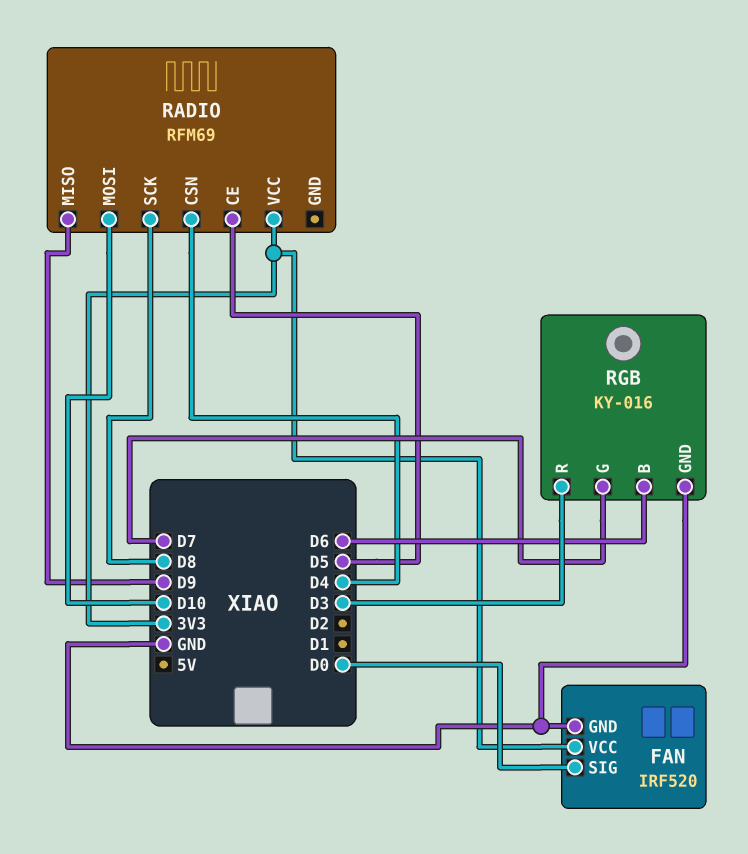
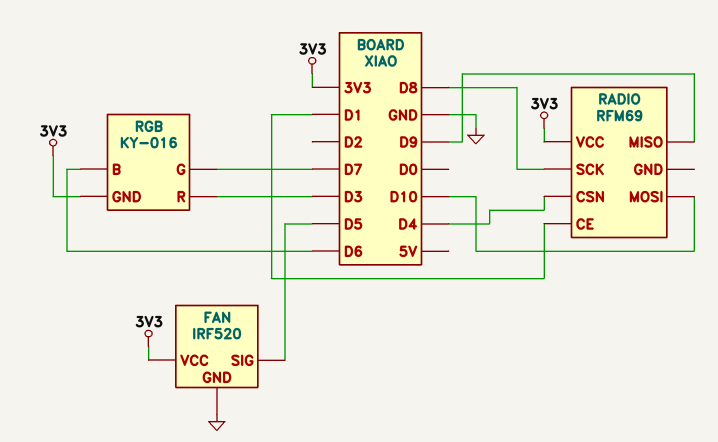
FAN pin SIG: D0 -> D5
RADIO pin CE: D5 -> D1
RGB pin GND: GND -> 3V3

